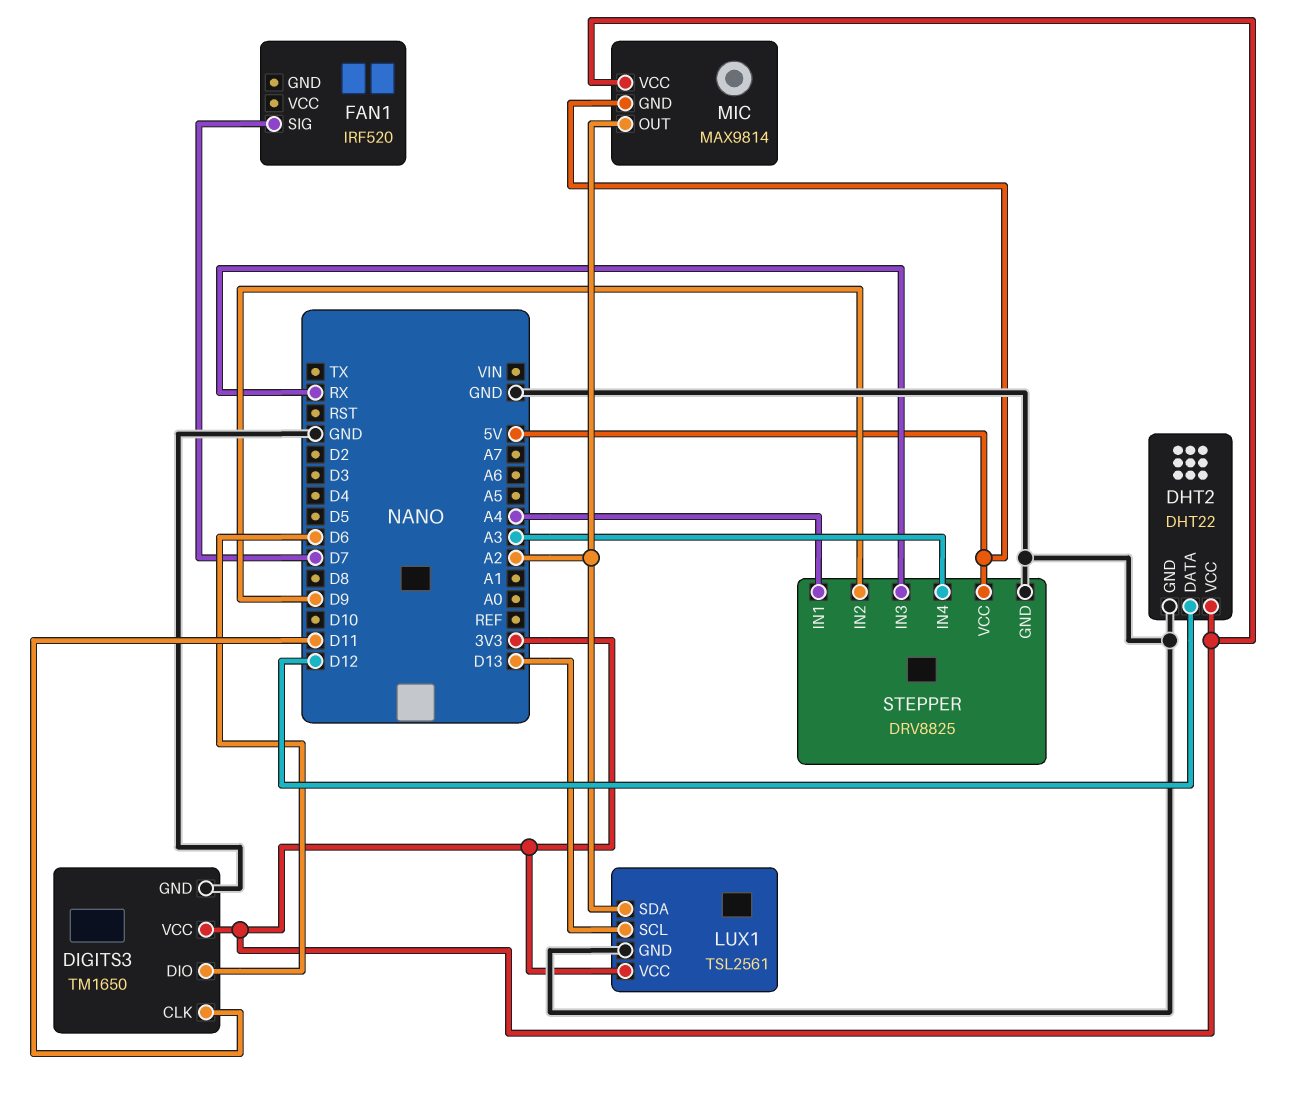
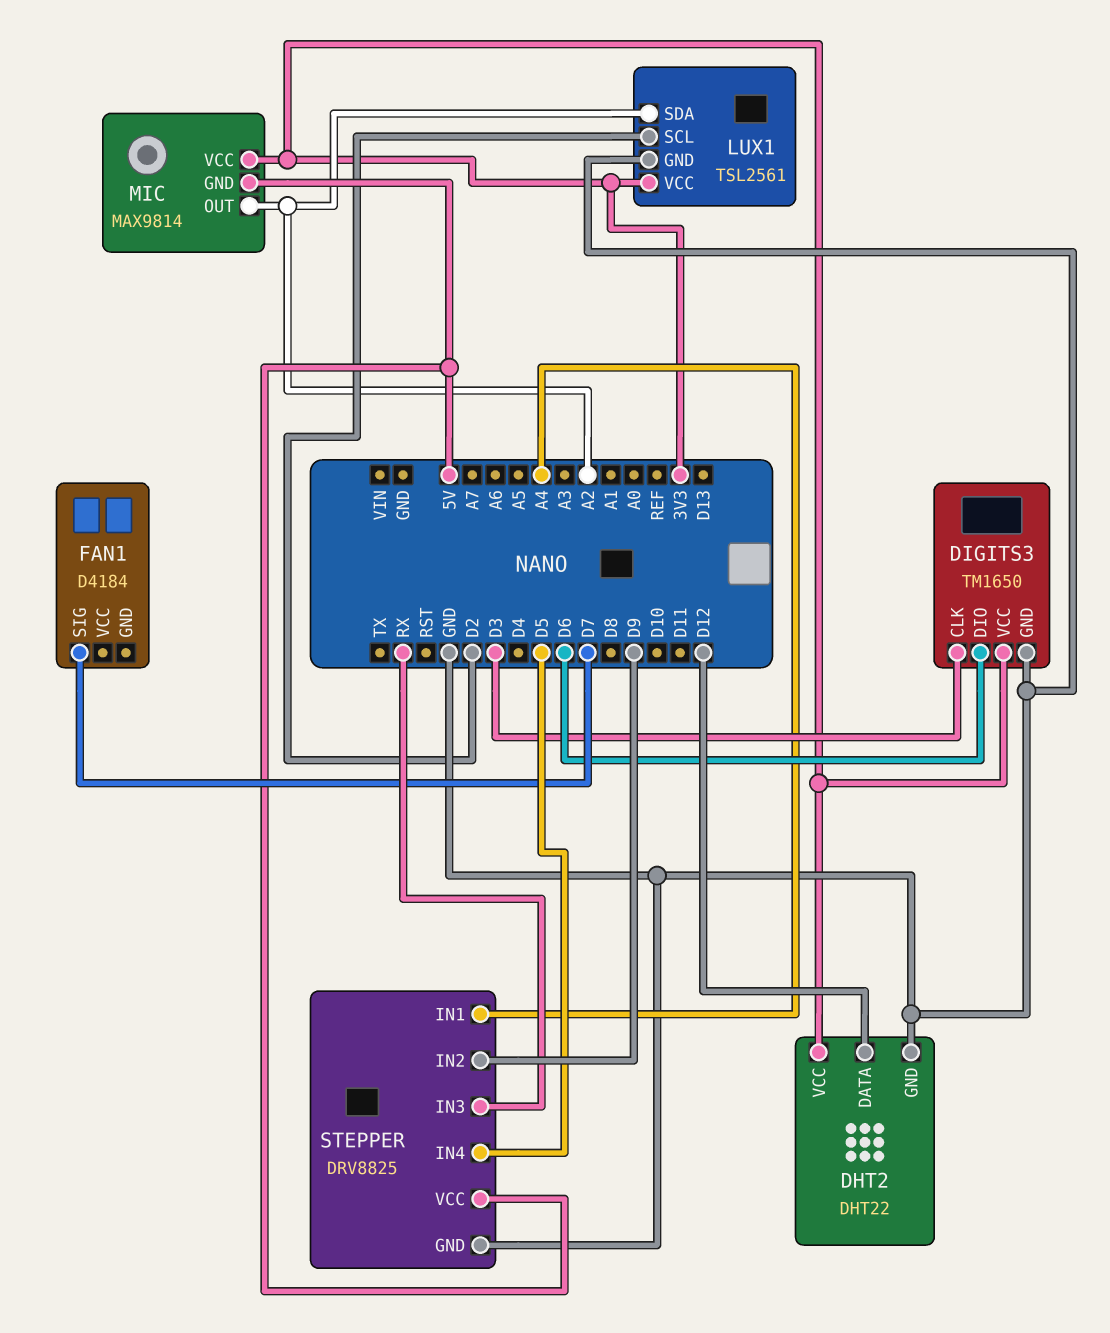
DIGITS3 pin CLK: D11 -> D3
FAN1: IRF520 -> D4184
LUX1 pin SCL: D13 -> D2
STEPPER pin IN4: A3 -> D5

